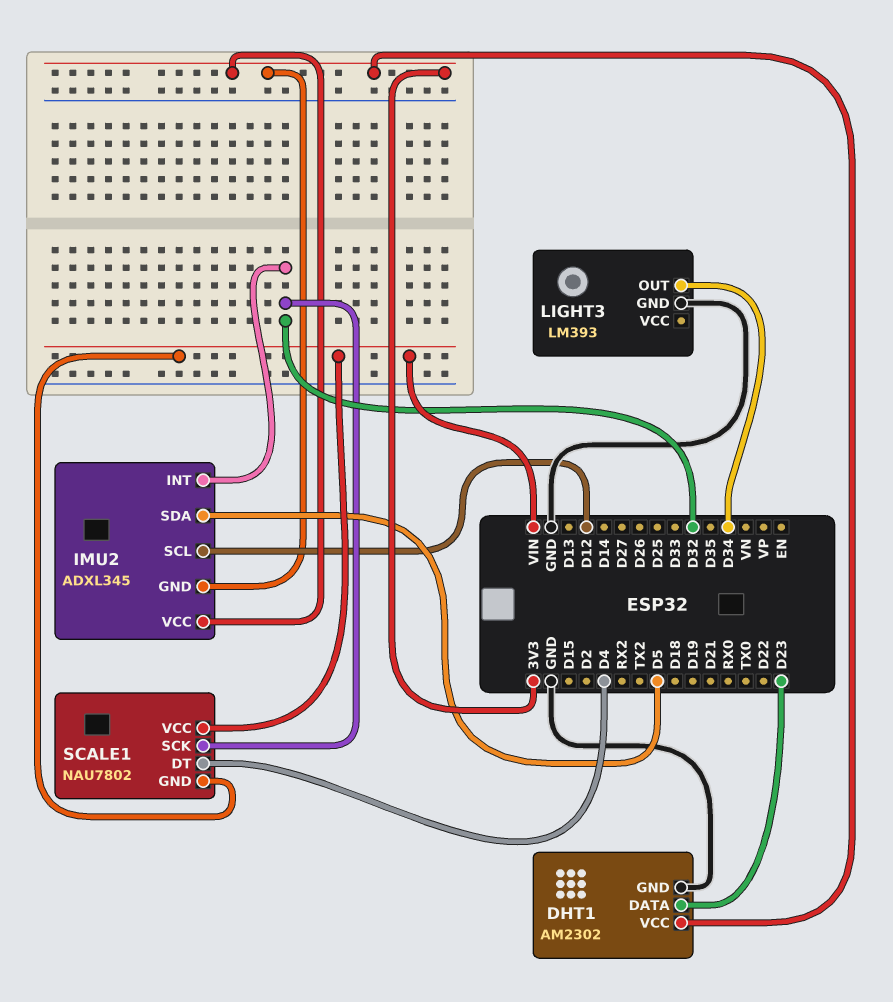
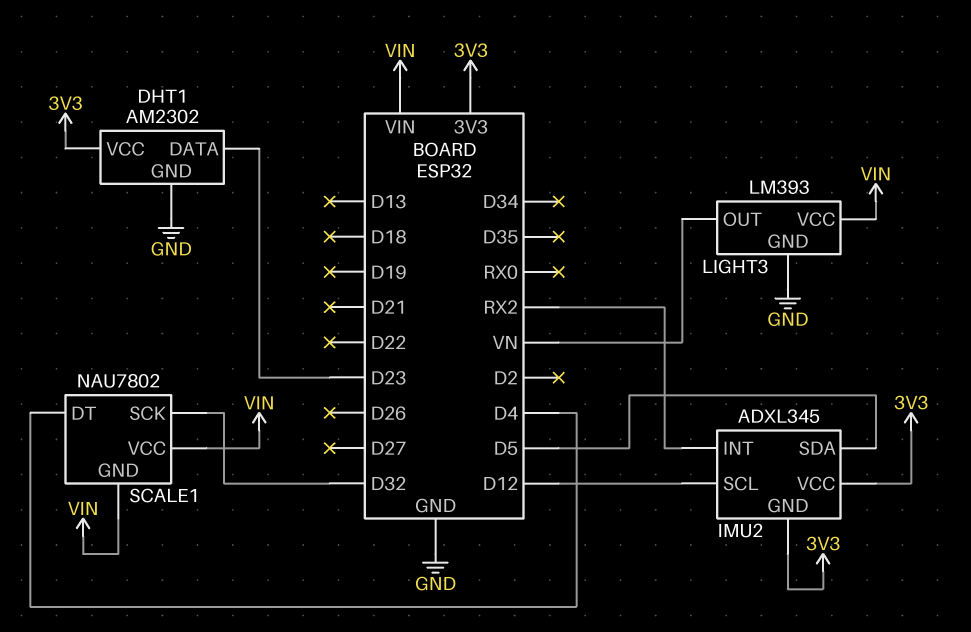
IMU2 pin INT: D32 -> RX2
LIGHT3 pin OUT: D34 -> VN
LIGHT3 pin VCC: none -> VIN

